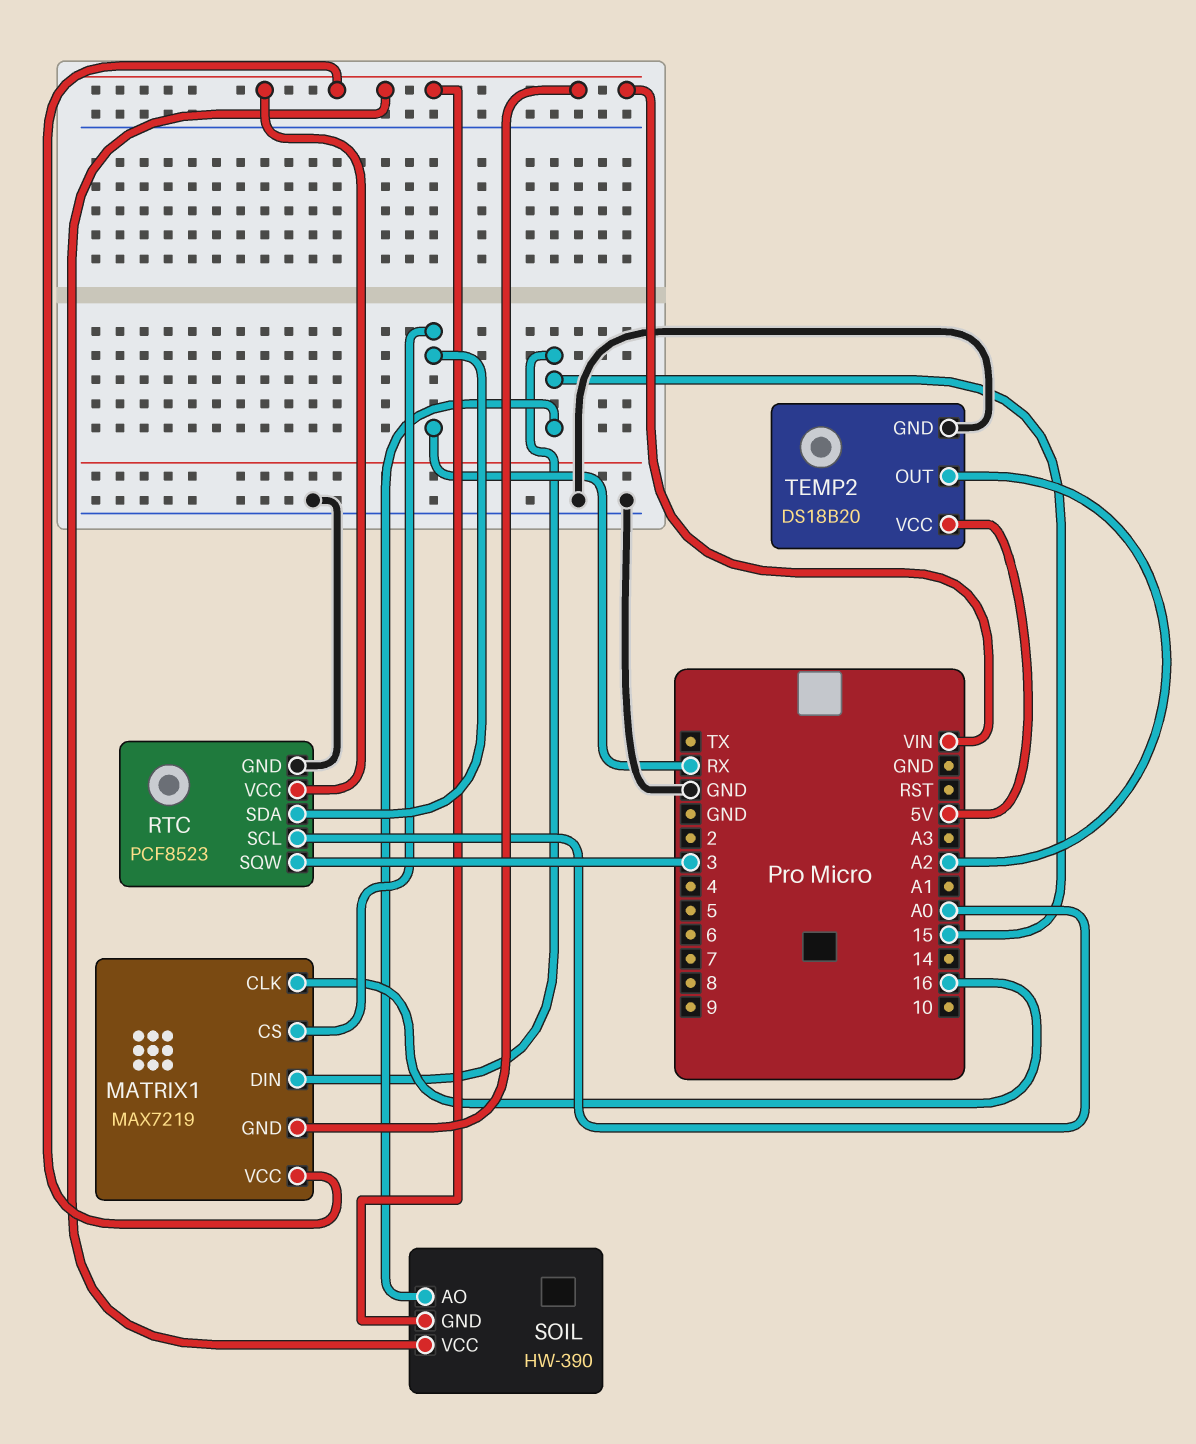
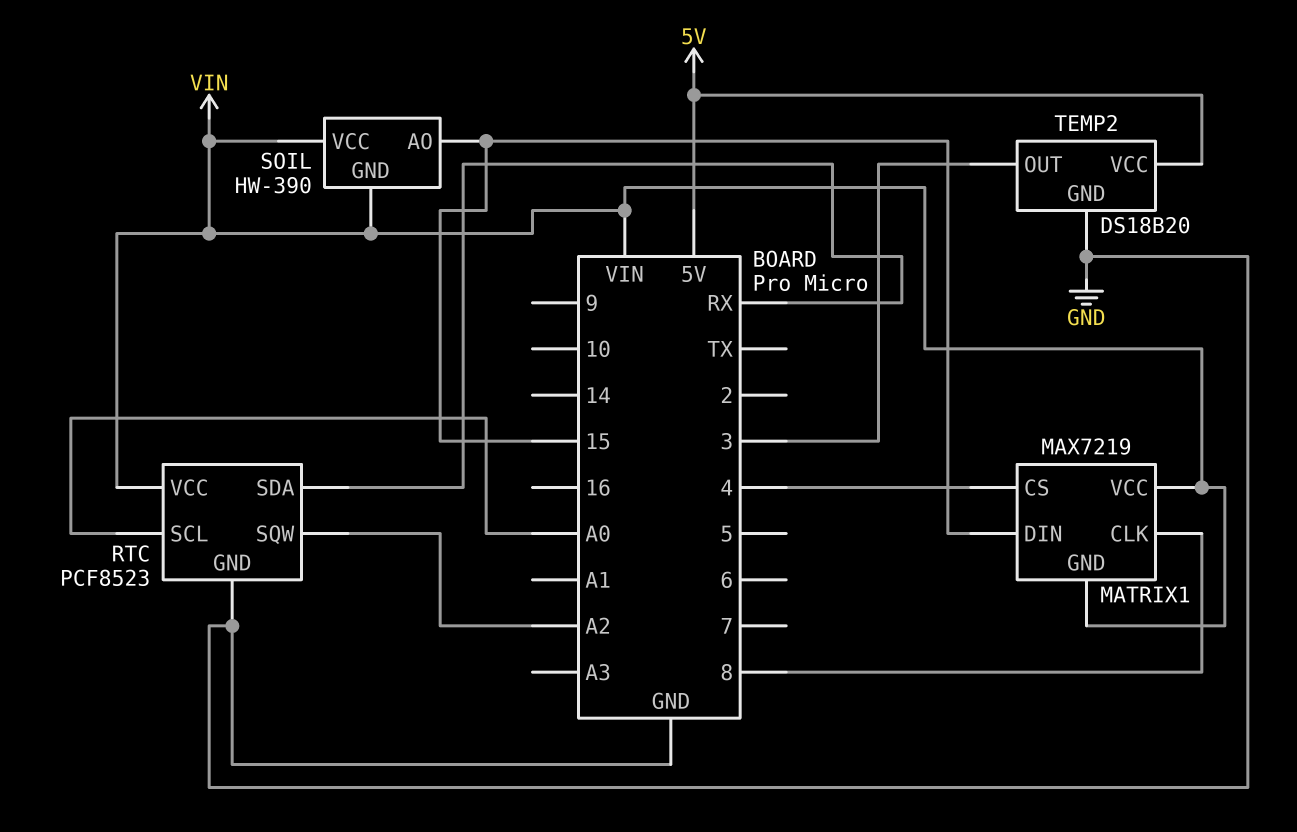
MATRIX1 pin CLK: 16 -> 8
MATRIX1 pin CS: RX -> 4
RTC pin SQW: 3 -> A2
TEMP2 pin OUT: A2 -> 3

